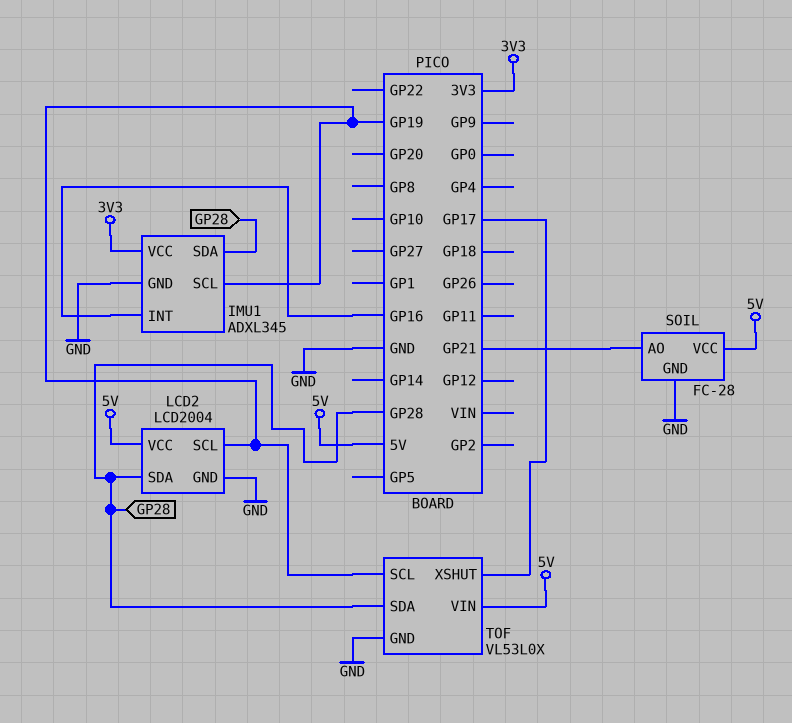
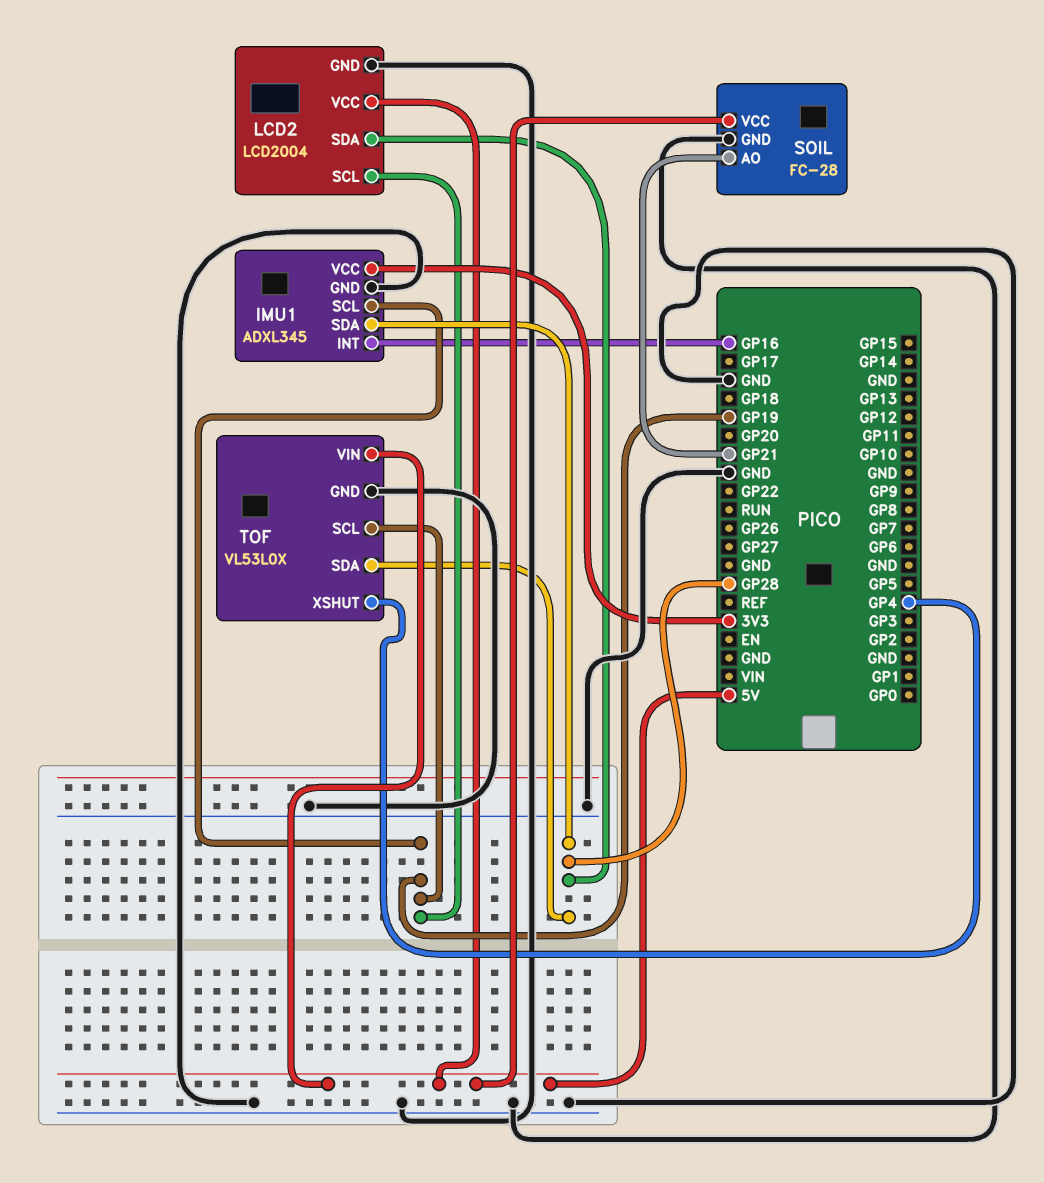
TOF pin XSHUT: GP17 -> GP4

